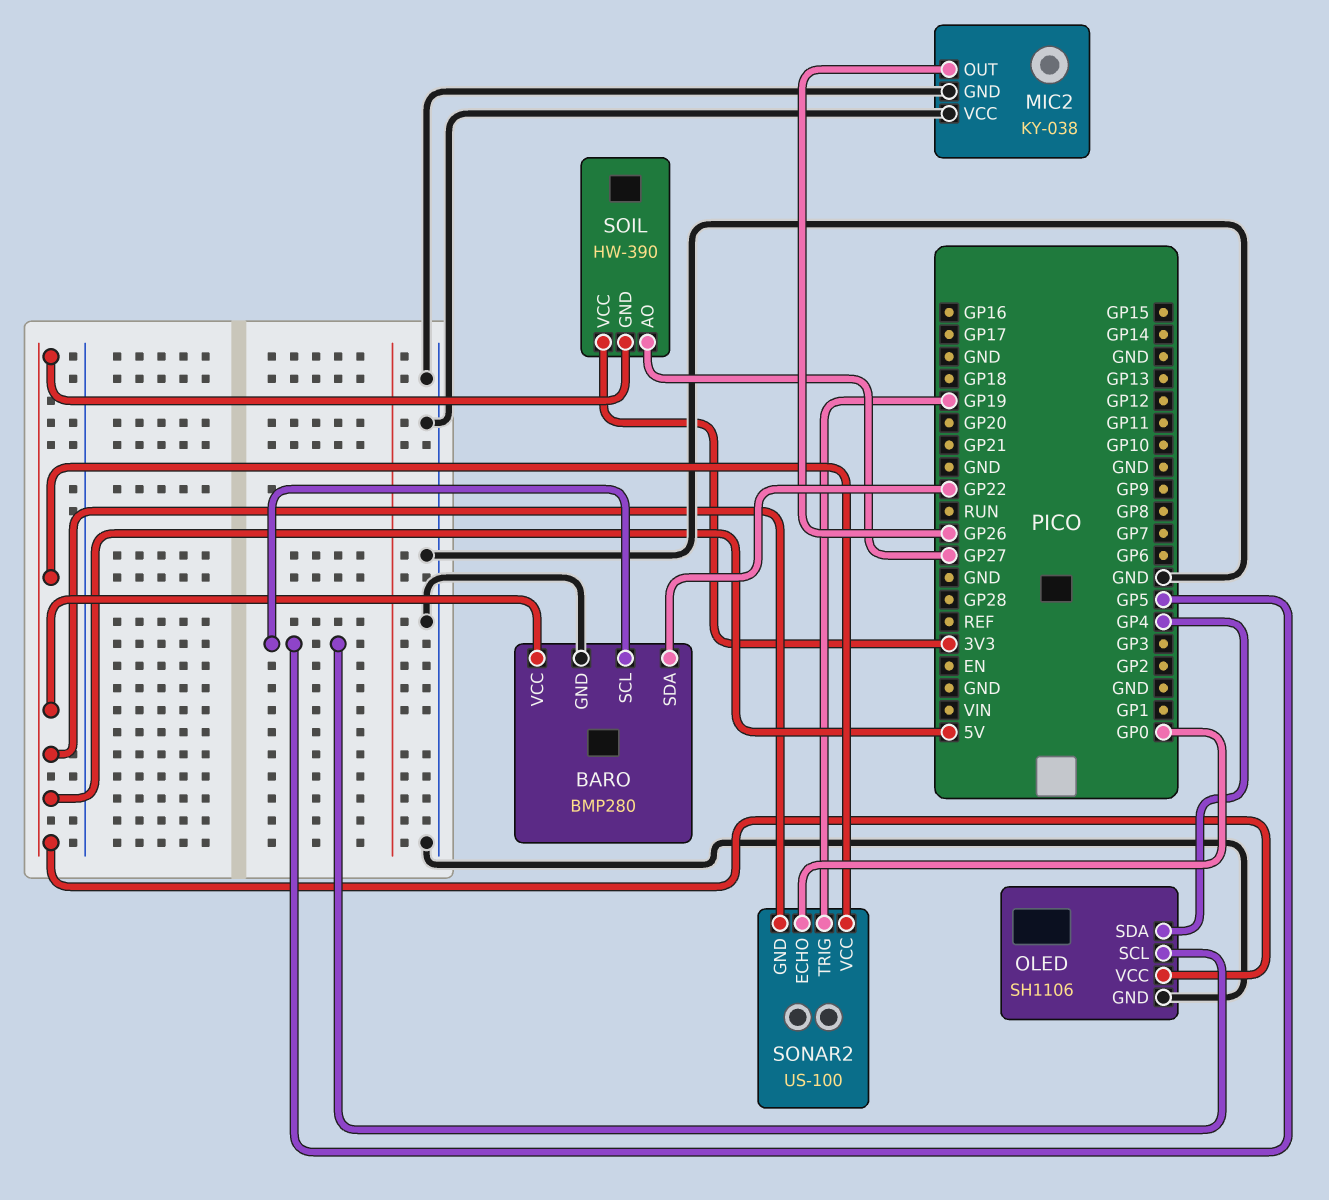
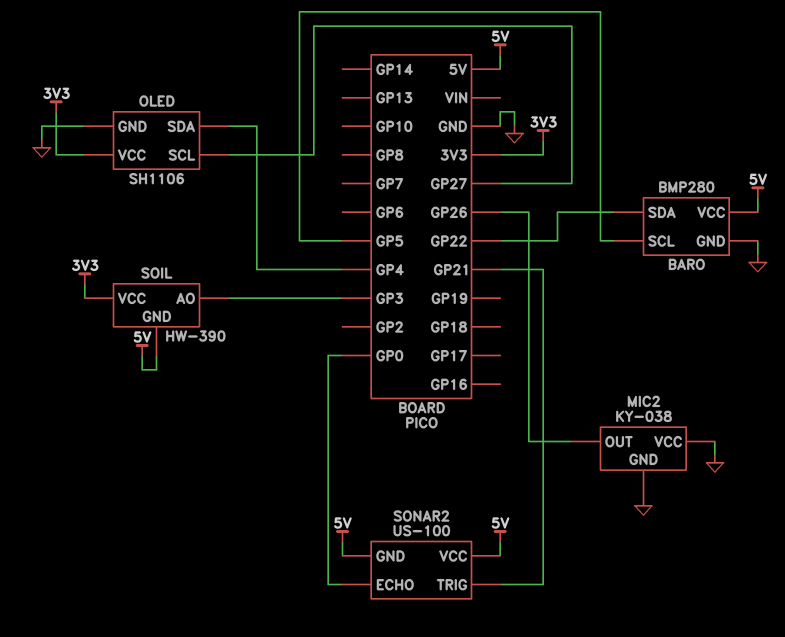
OLED pin SCL: GP5 -> GP27
OLED pin VCC: 5V -> 3V3
SOIL pin AO: GP27 -> GP3
SONAR2 pin TRIG: GP19 -> GP21

